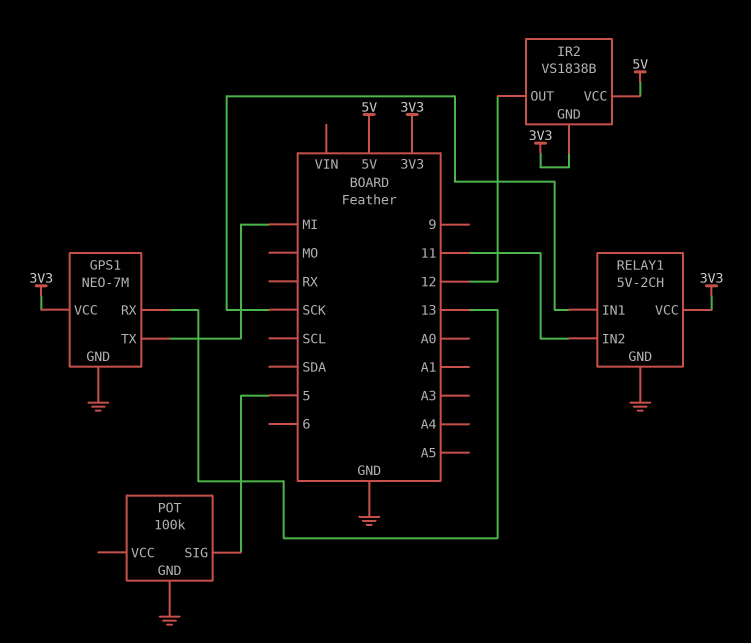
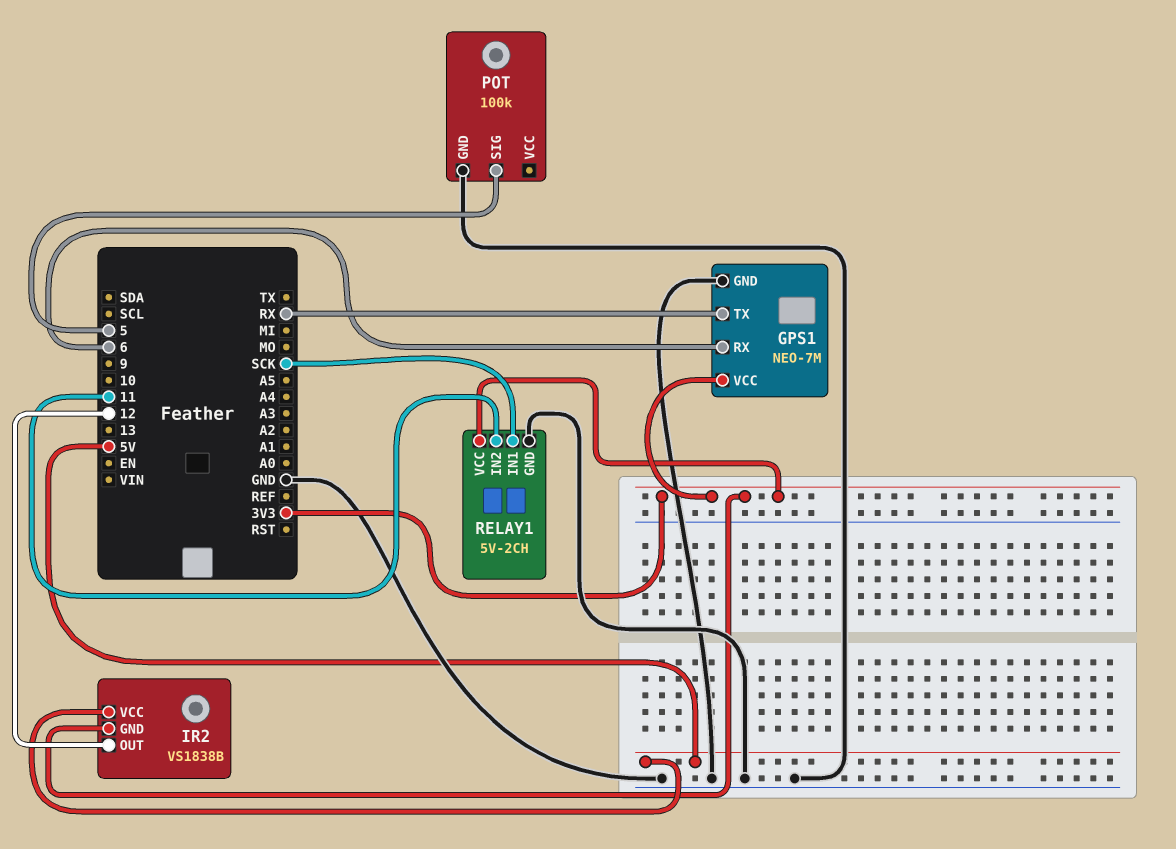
GPS1 pin RX: 13 -> 6
GPS1 pin TX: MI -> RX

